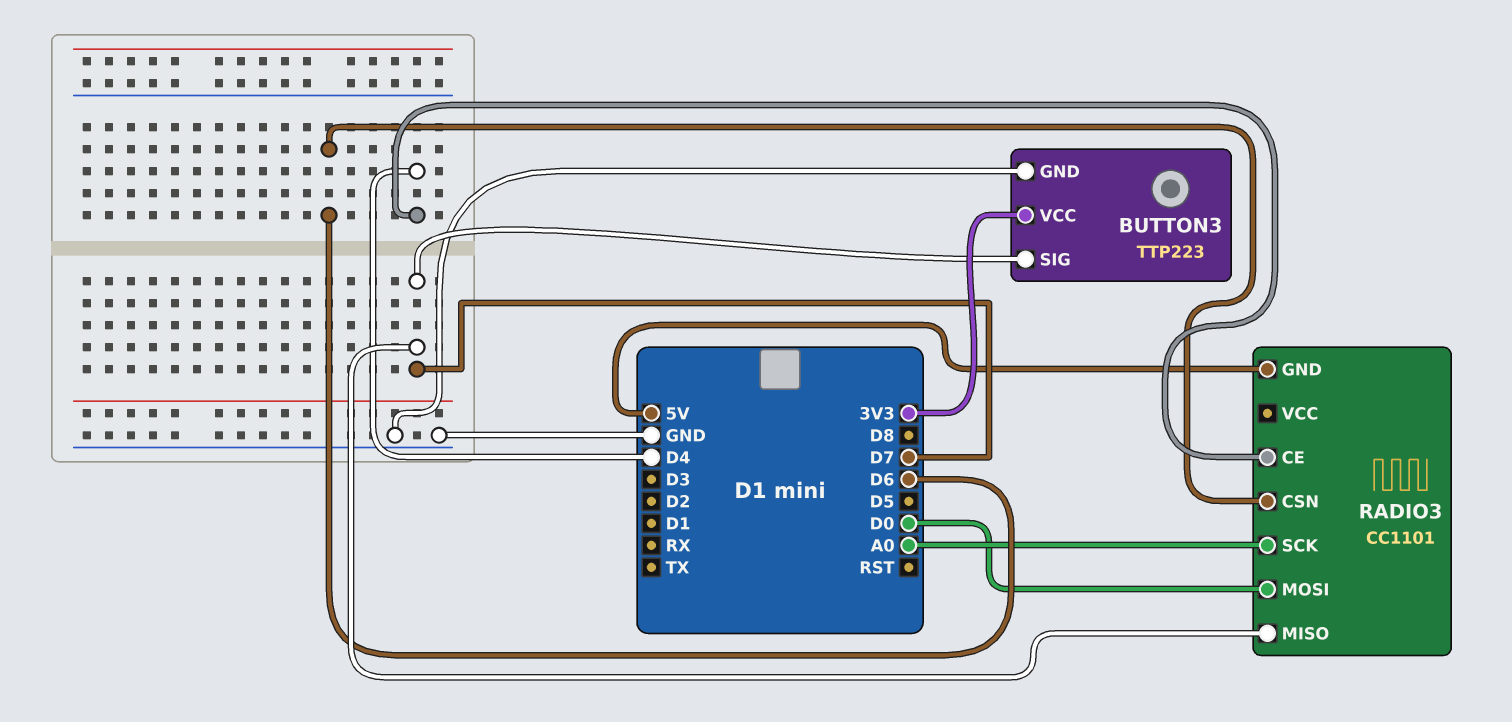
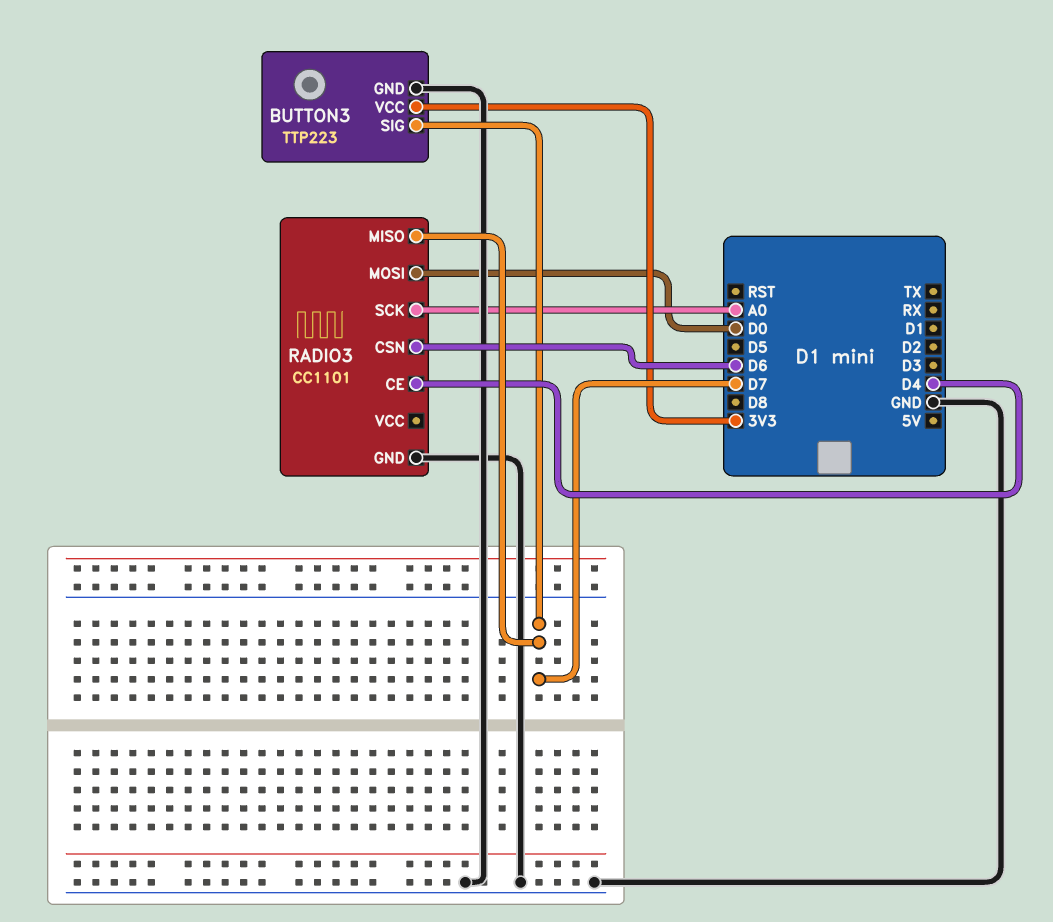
RADIO3 pin GND: 5V -> GND

